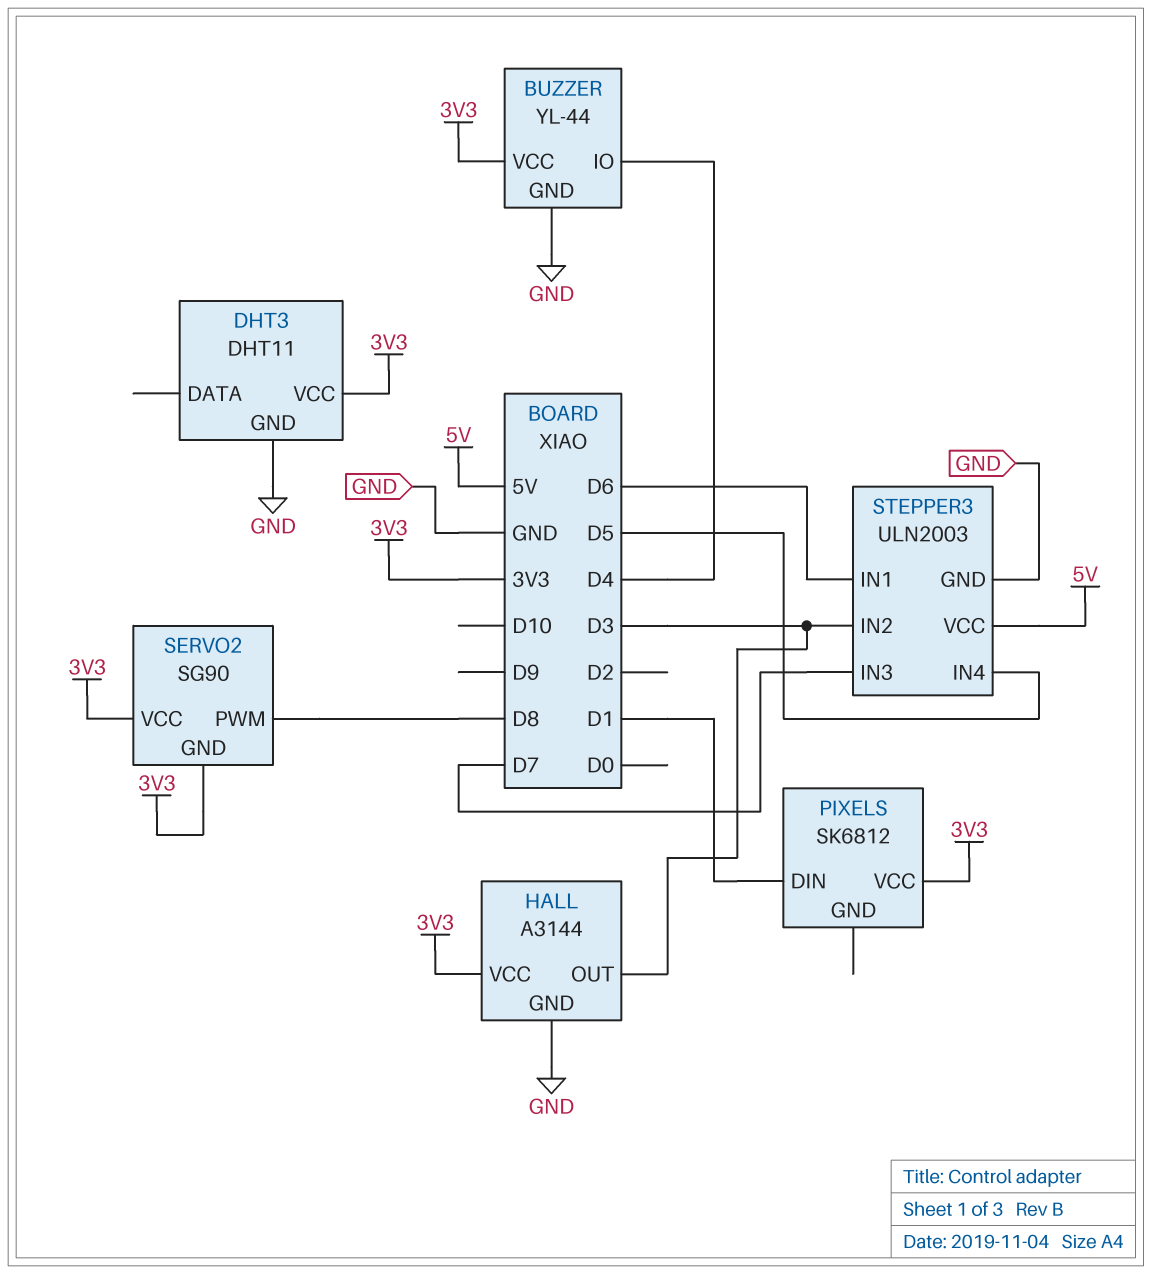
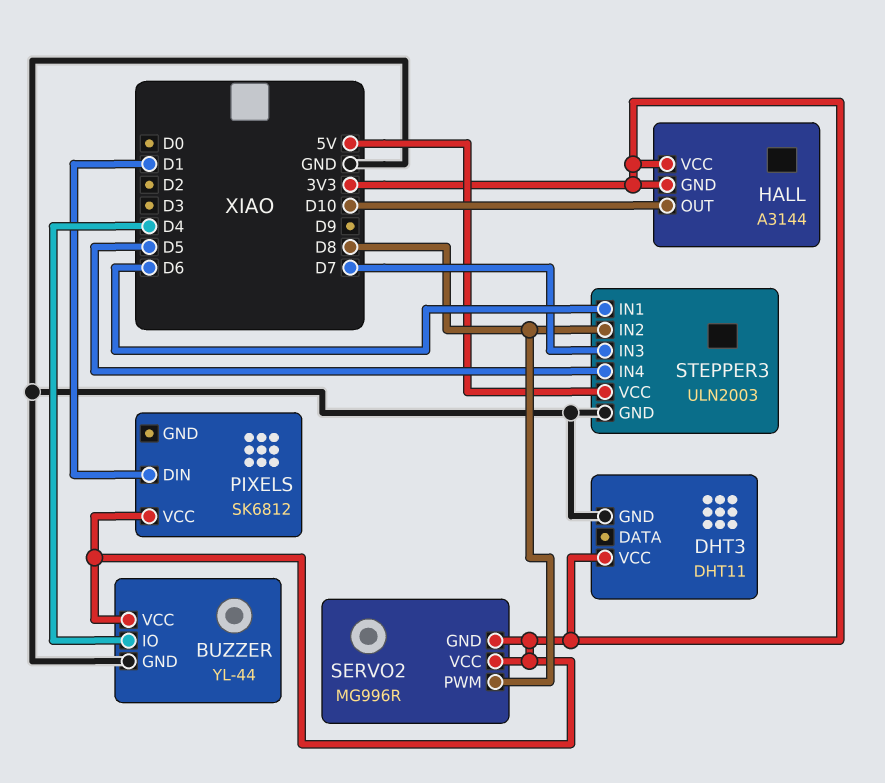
HALL pin GND: GND -> 3V3
HALL pin OUT: D3 -> D10
SERVO2: SG90 -> MG996R
STEPPER3 pin IN2: D3 -> D8

